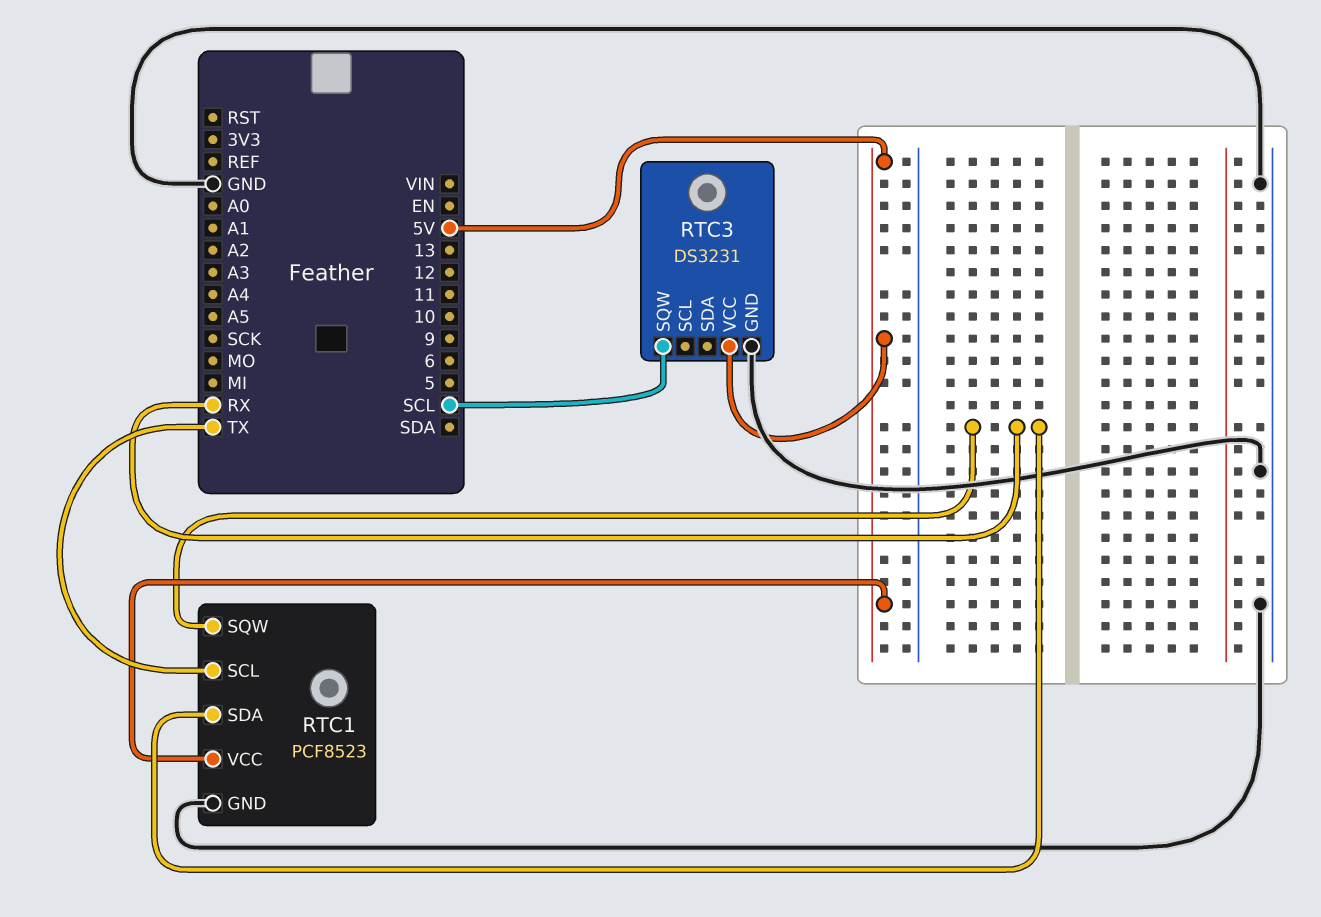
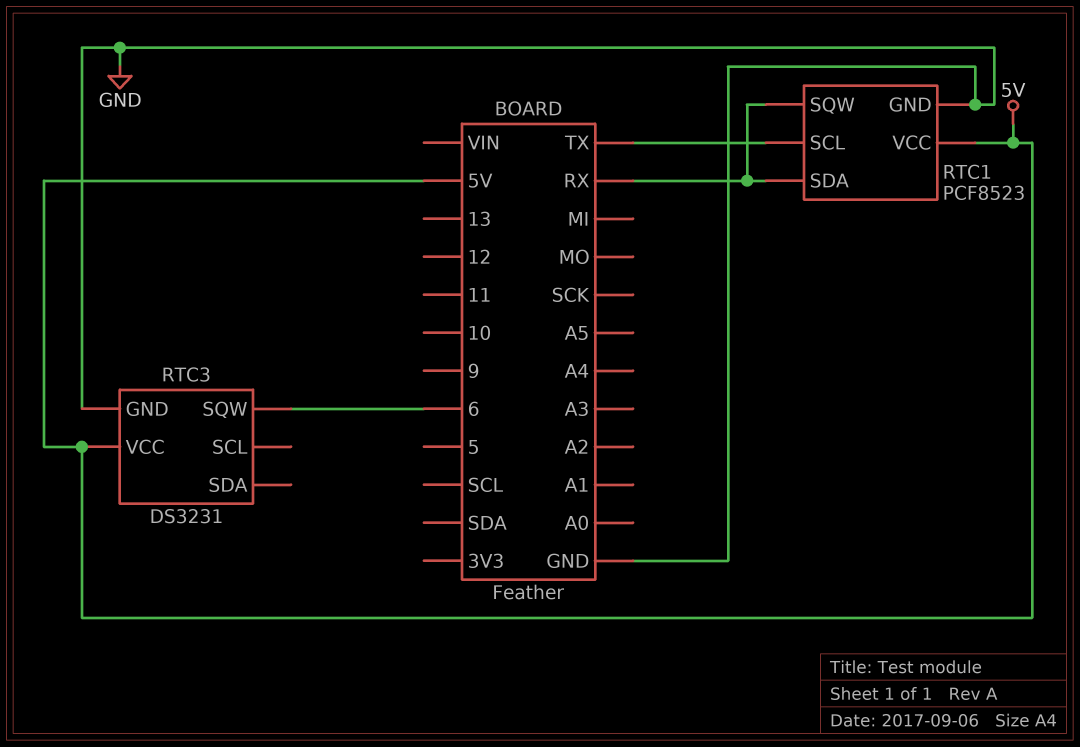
RTC3 pin SQW: SCL -> 6

